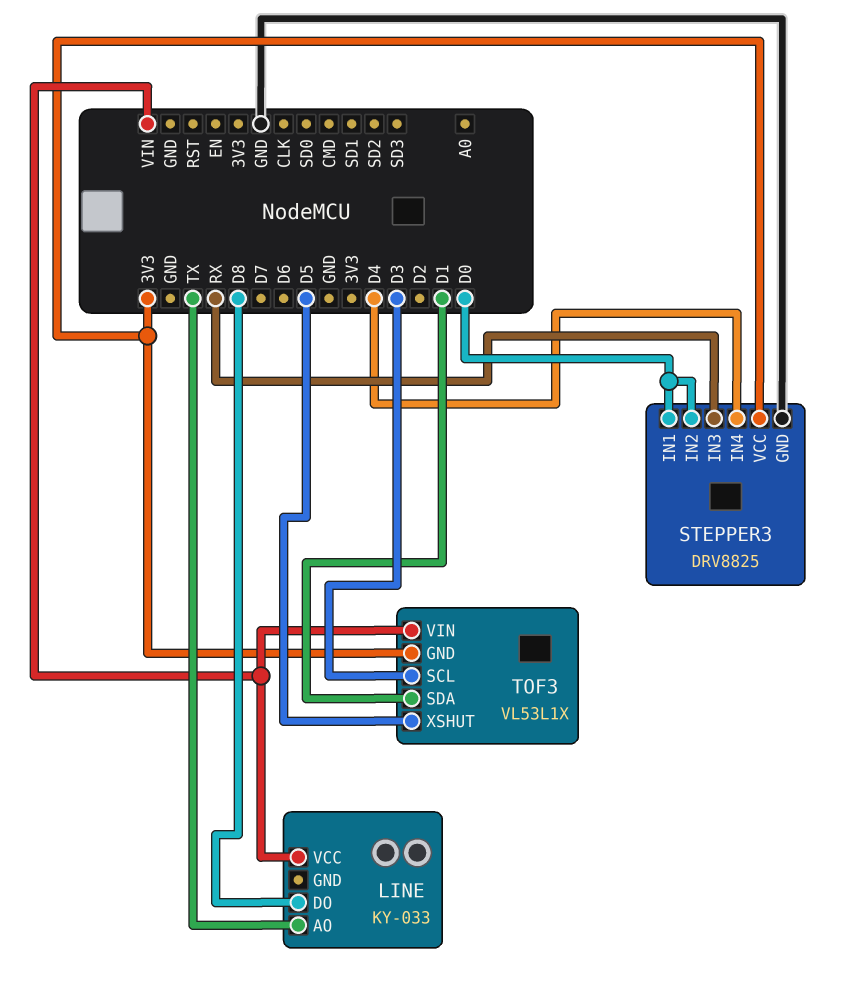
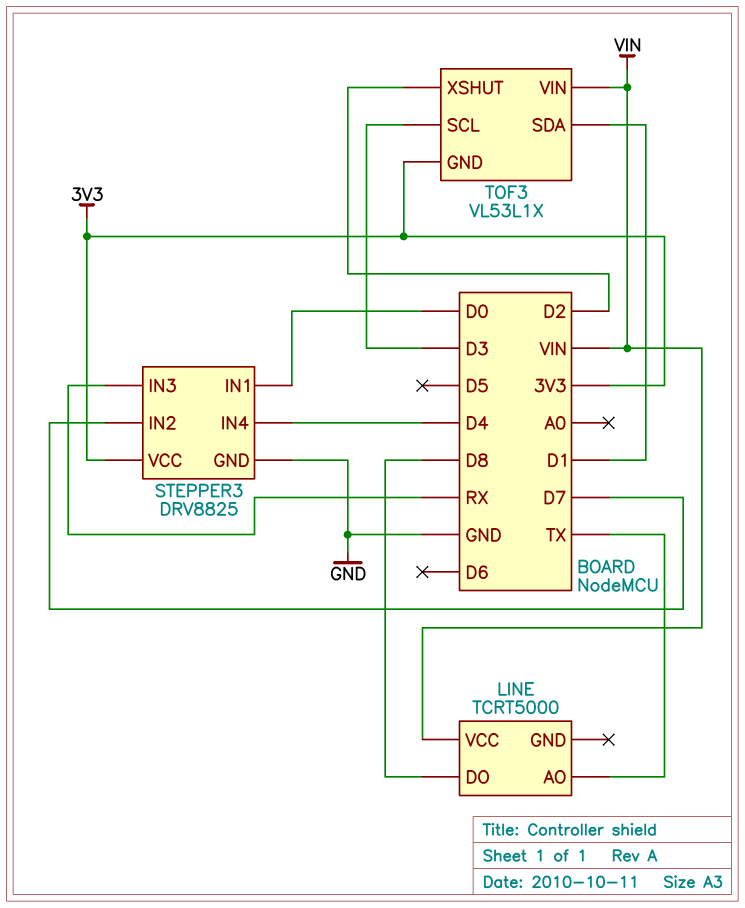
LINE: KY-033 -> TCRT5000
STEPPER3 pin IN2: D0 -> D7
TOF3 pin XSHUT: D5 -> D2

